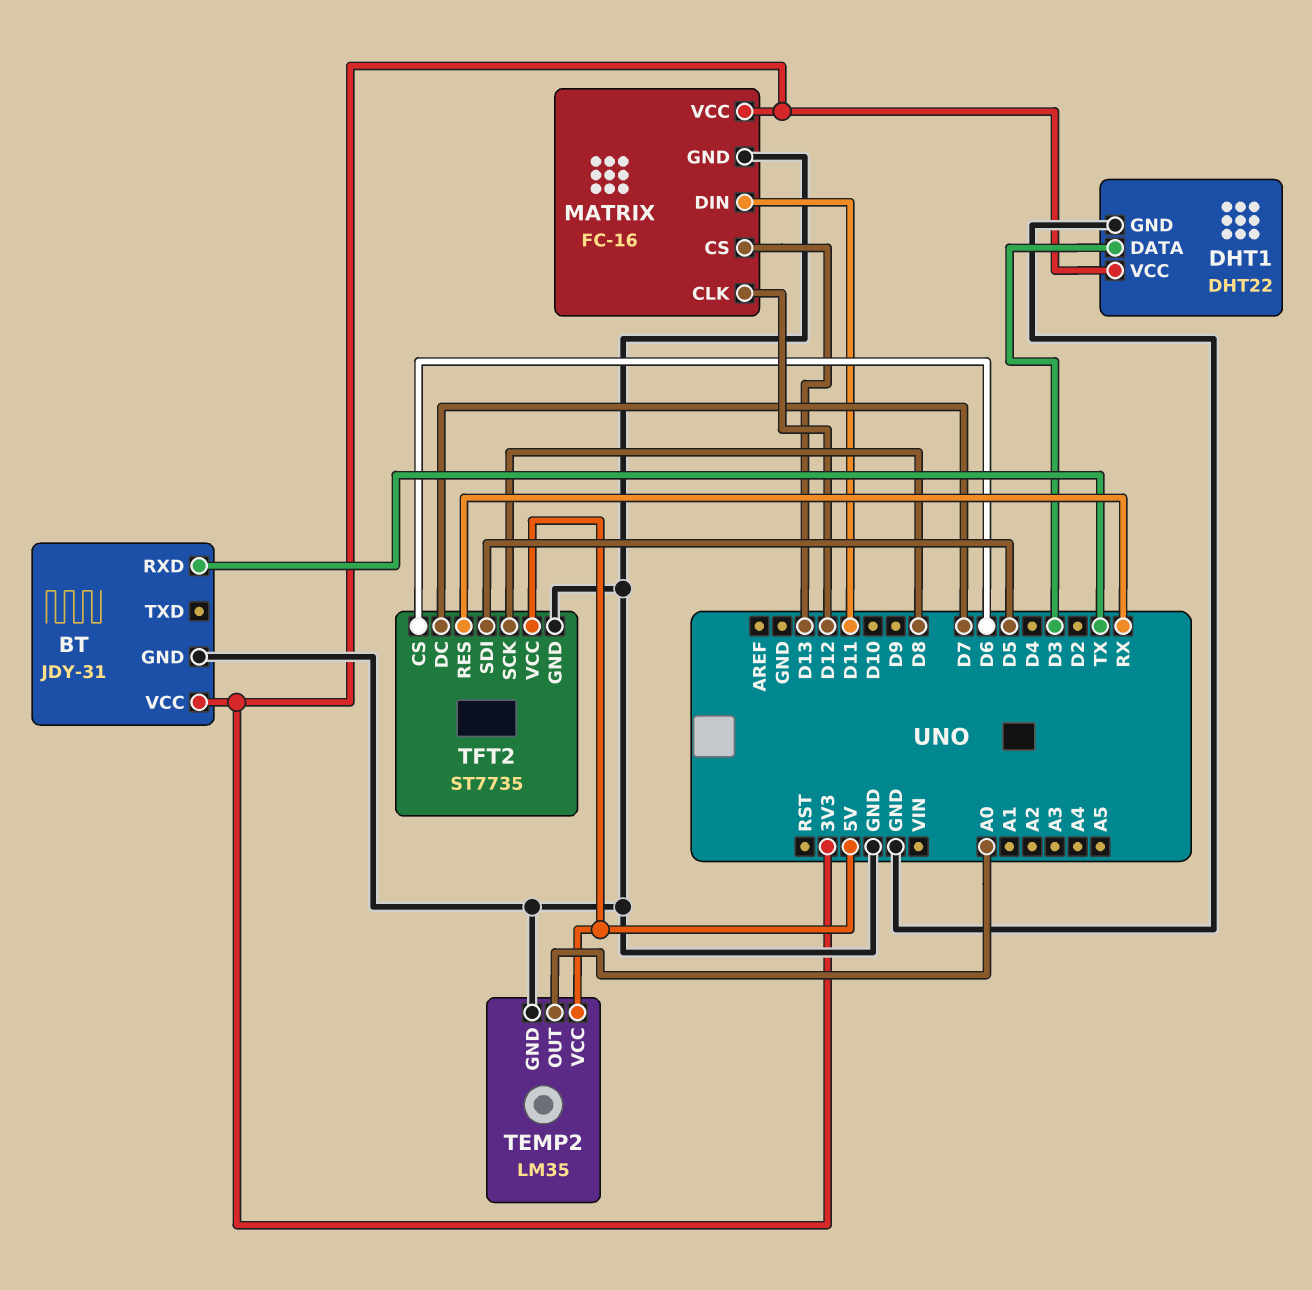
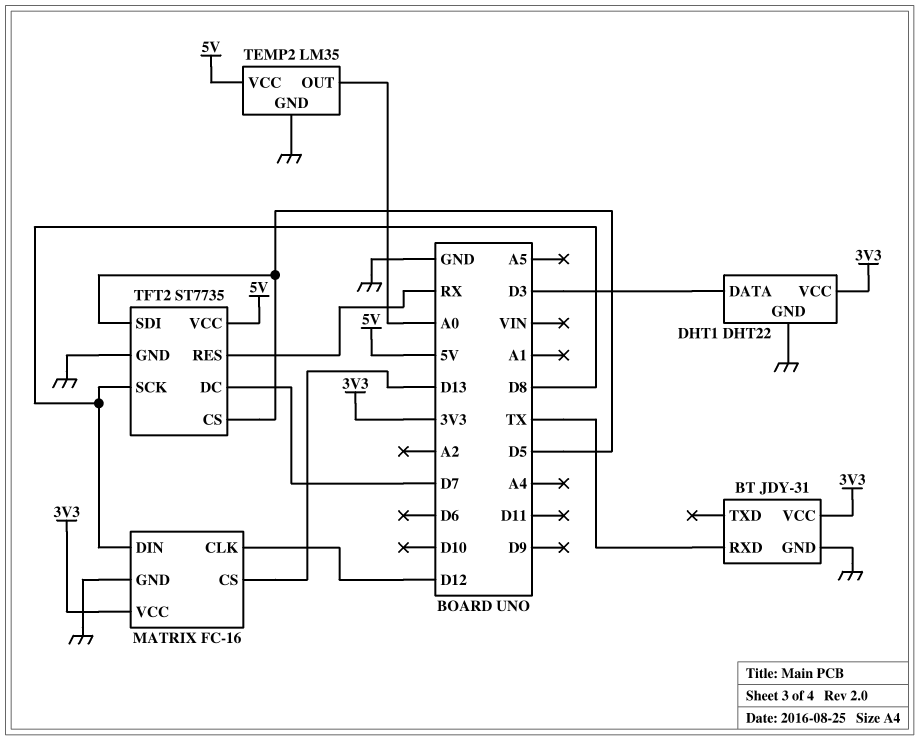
MATRIX pin DIN: D11 -> D8
TFT2 pin CS: D6 -> D5

